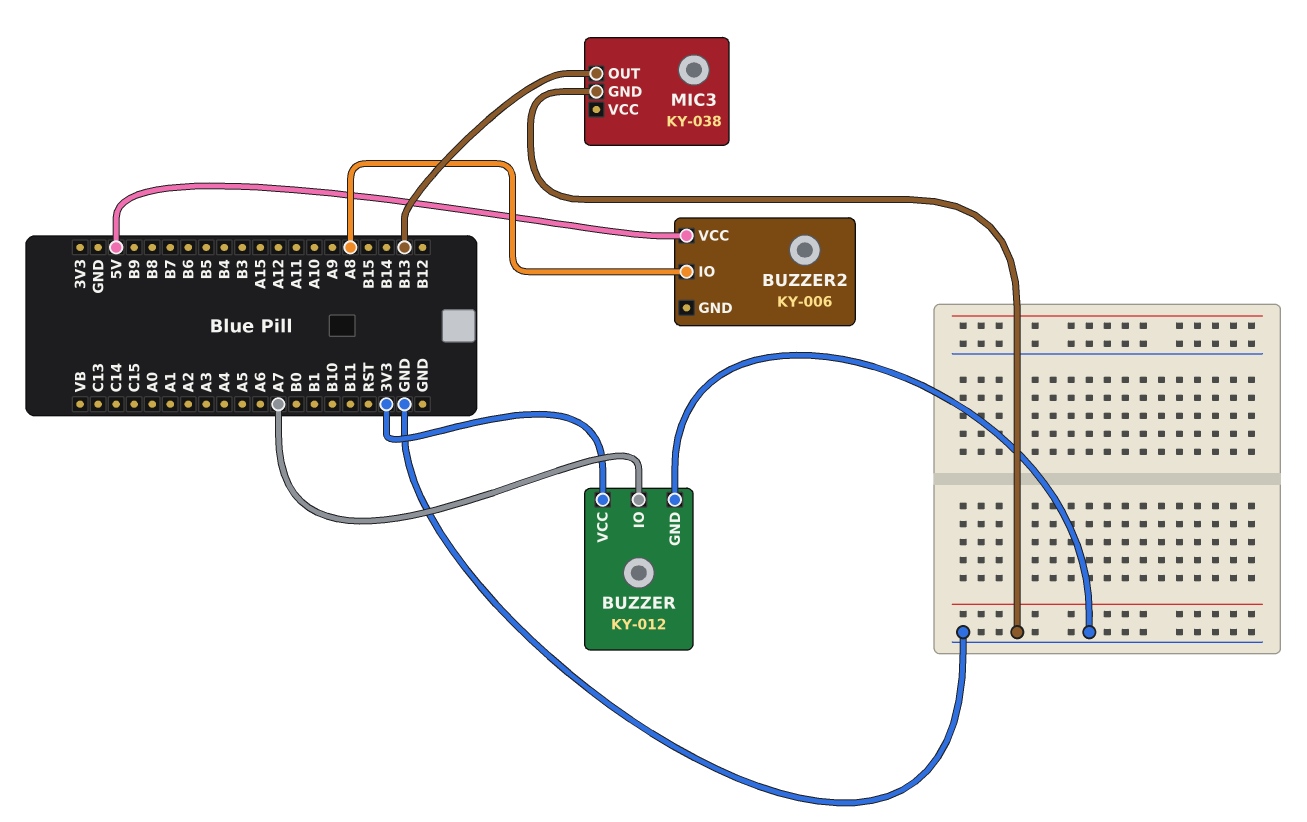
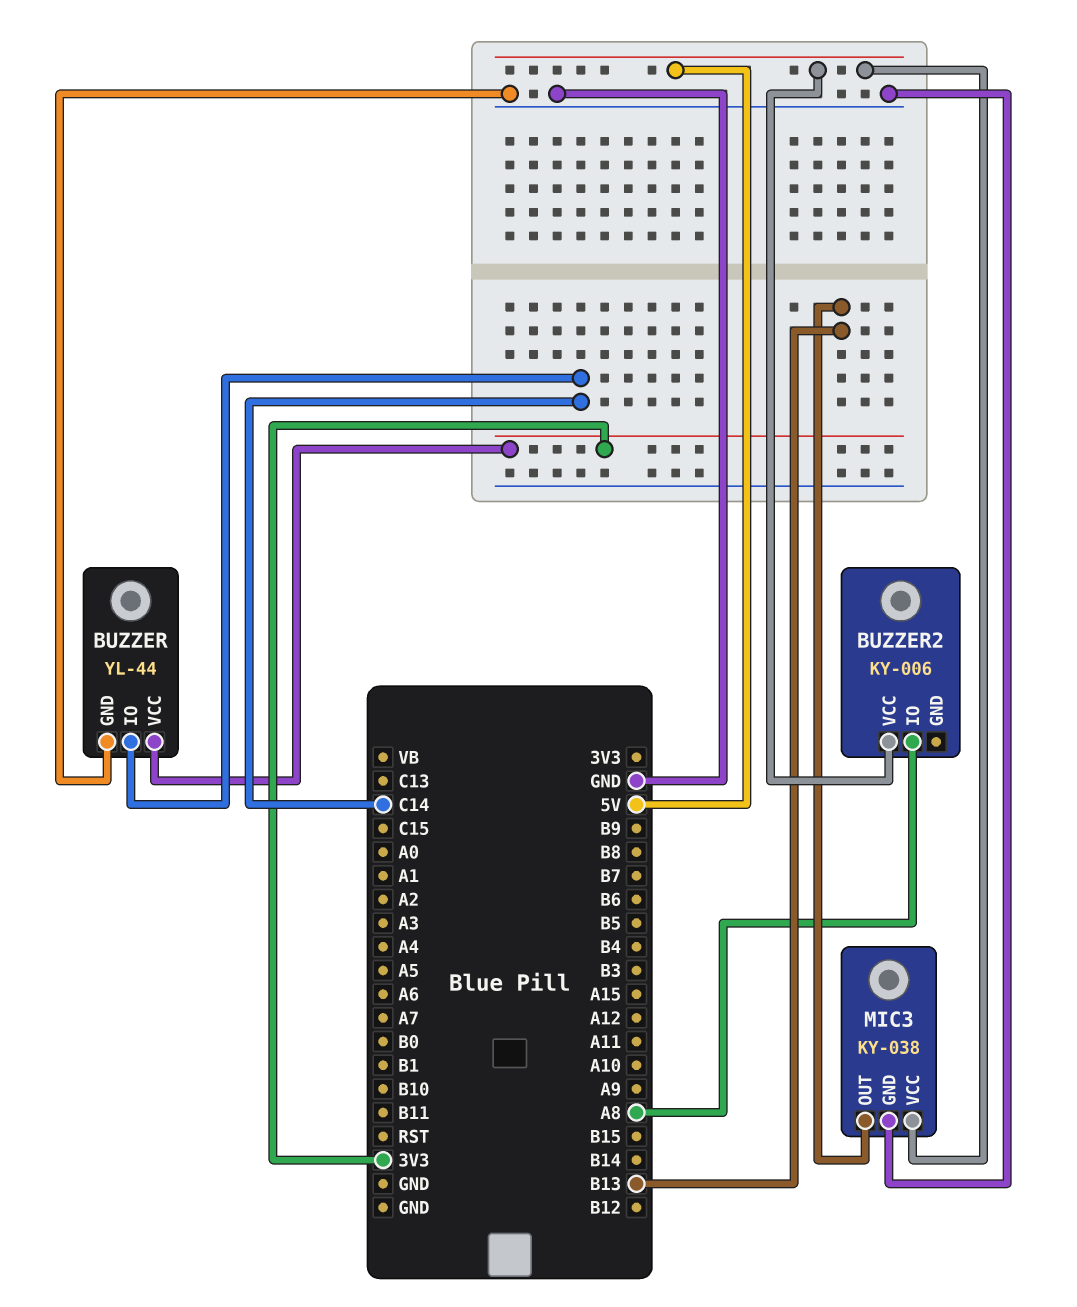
BUZZER: KY-012 -> YL-44
BUZZER pin IO: A7 -> C14
MIC3 pin VCC: none -> 5V

